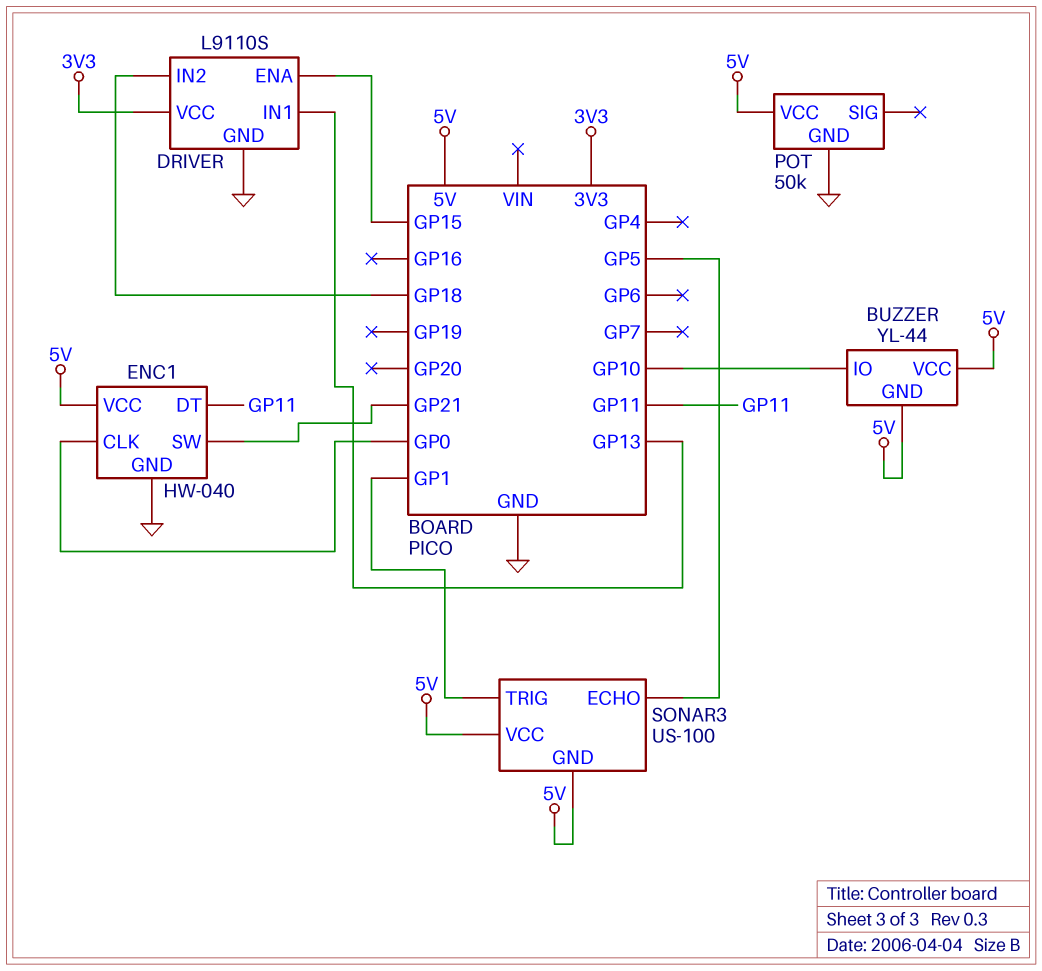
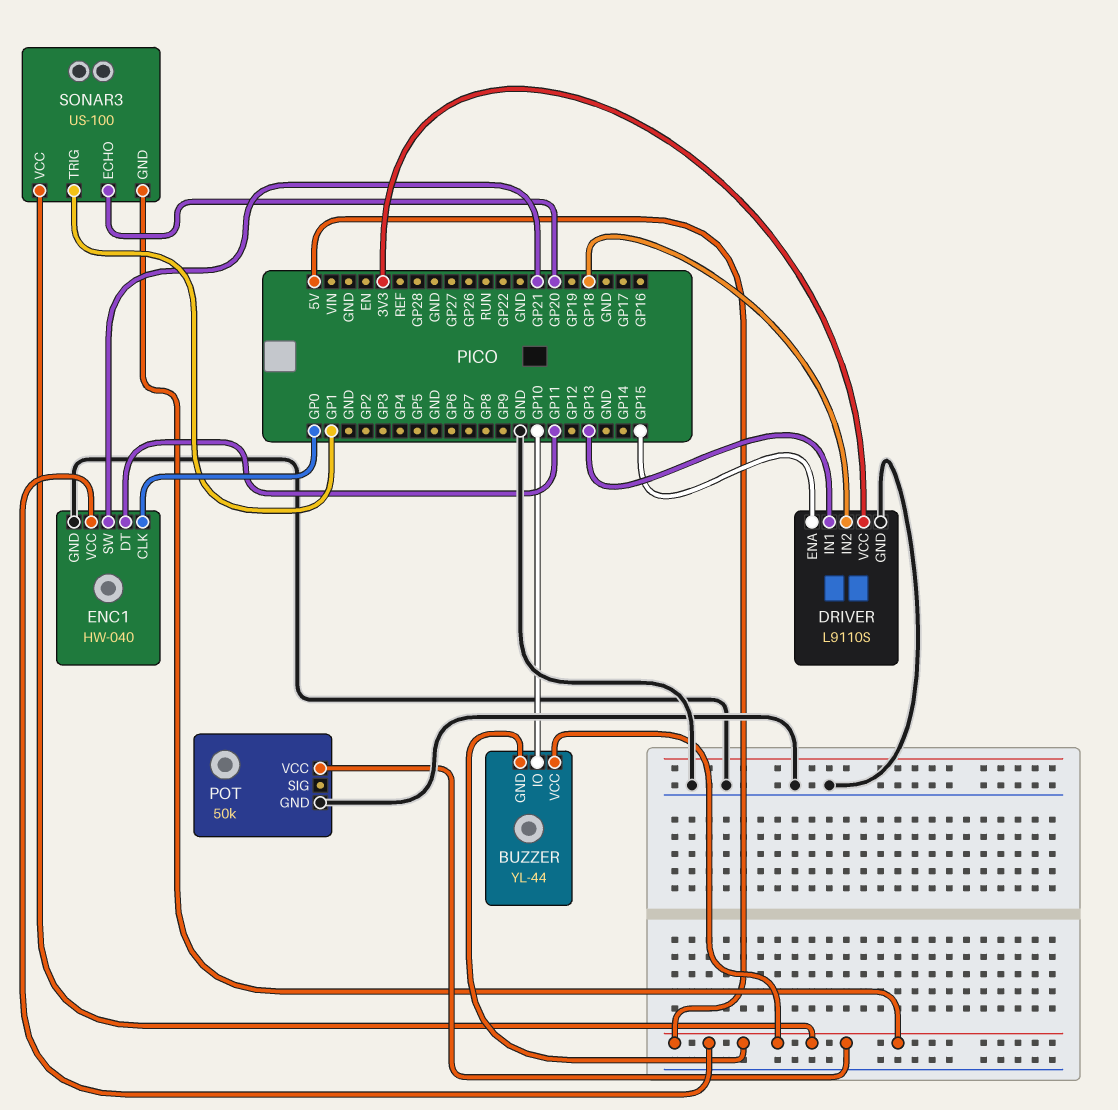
SONAR3 pin ECHO: GP5 -> GP20

